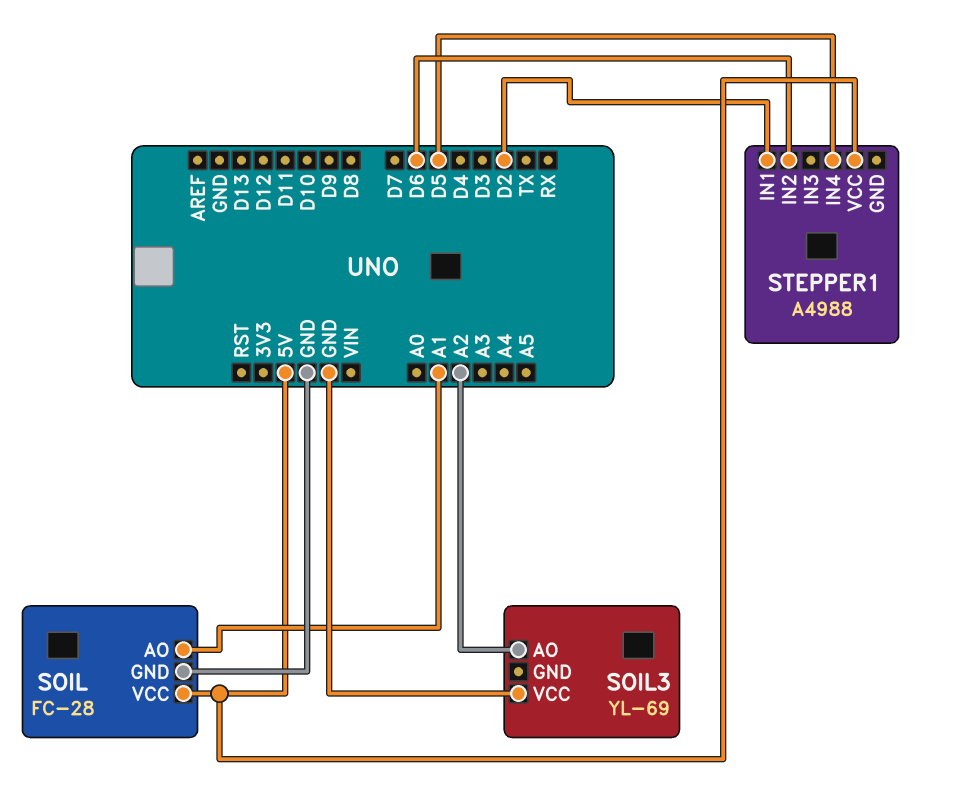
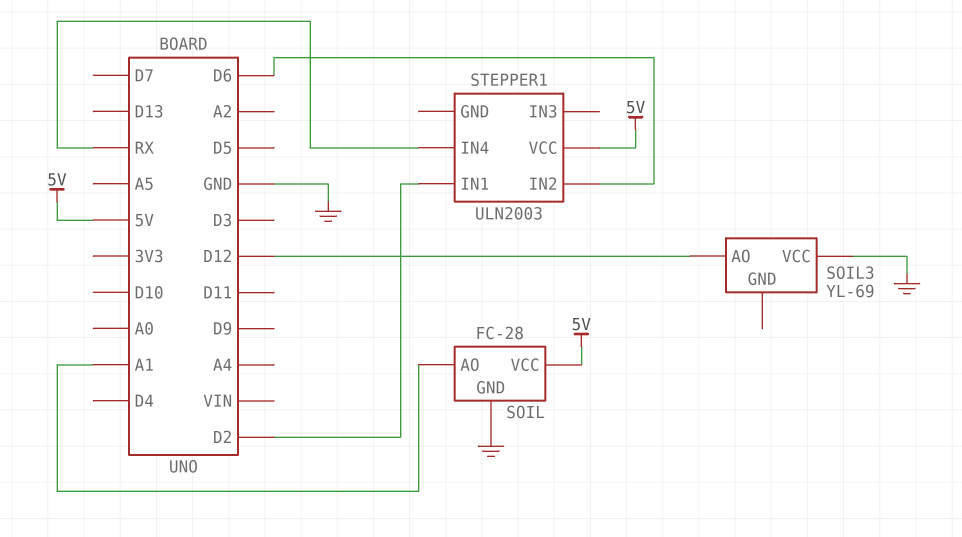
SOIL3 pin AO: A2 -> D12
STEPPER1: A4988 -> ULN2003
STEPPER1 pin IN4: D5 -> RX

